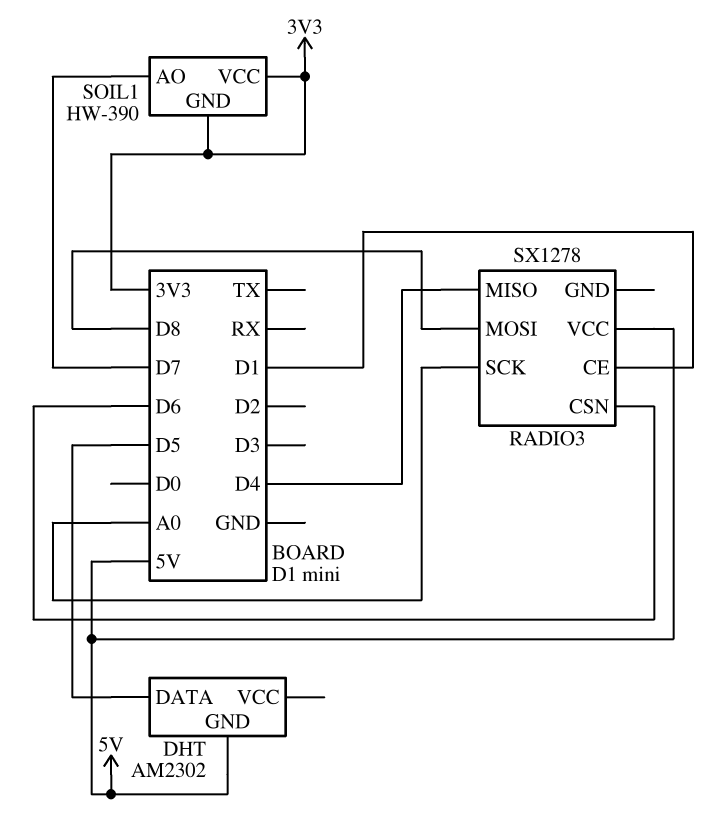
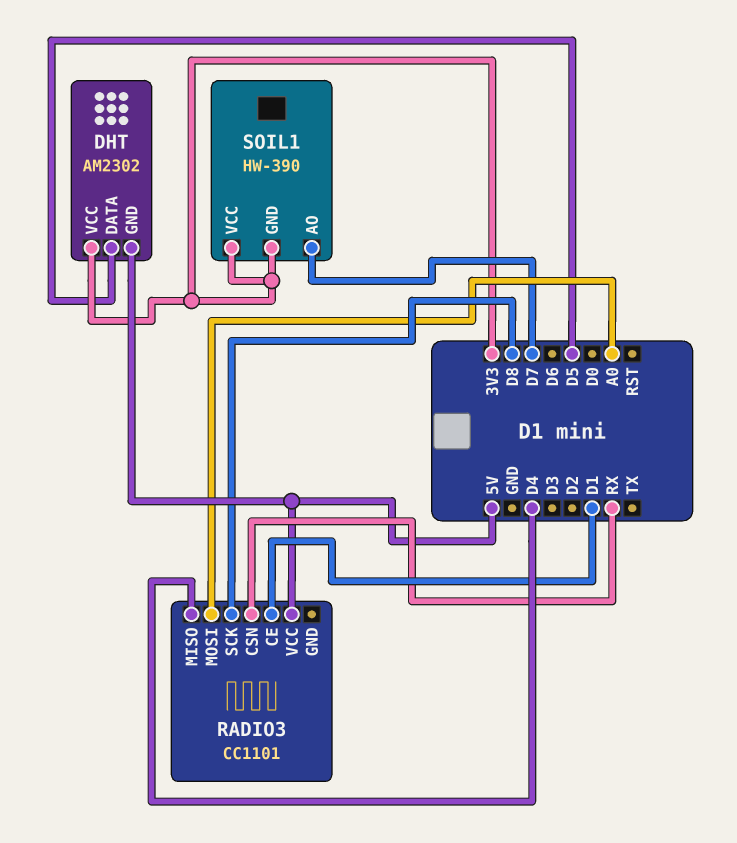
DHT pin VCC: none -> 3V3
RADIO3: SX1278 -> CC1101
RADIO3 pin CSN: D6 -> RX
RADIO3 pin MOSI: D8 -> A0
RADIO3 pin SCK: A0 -> D8

